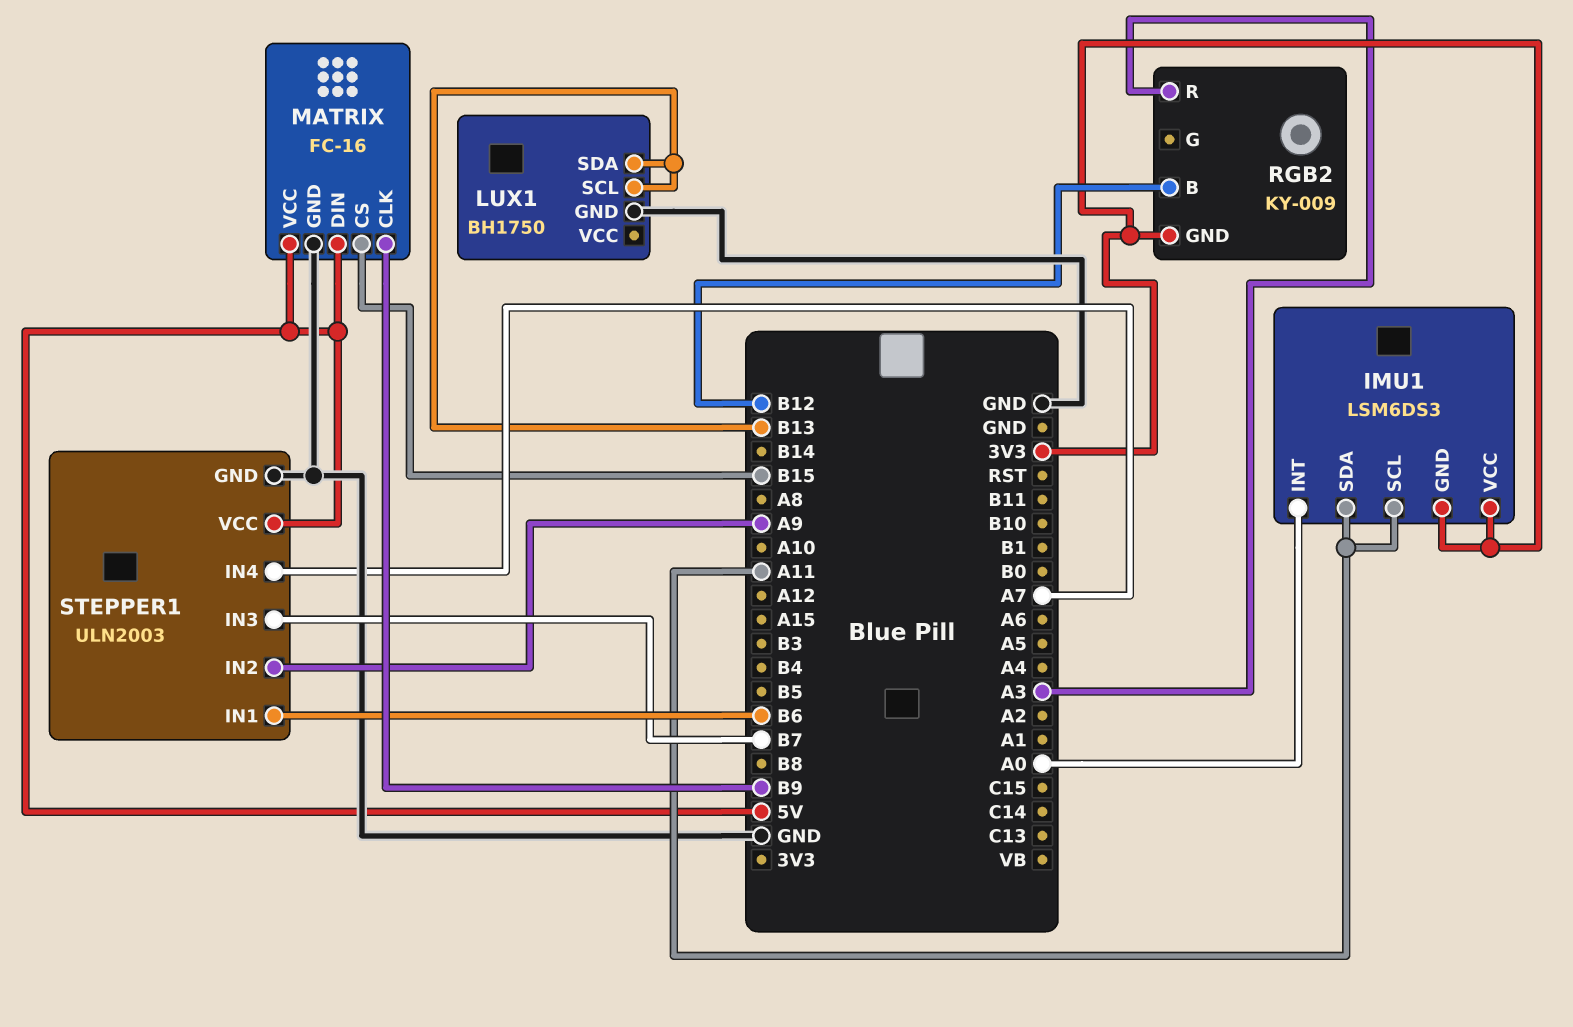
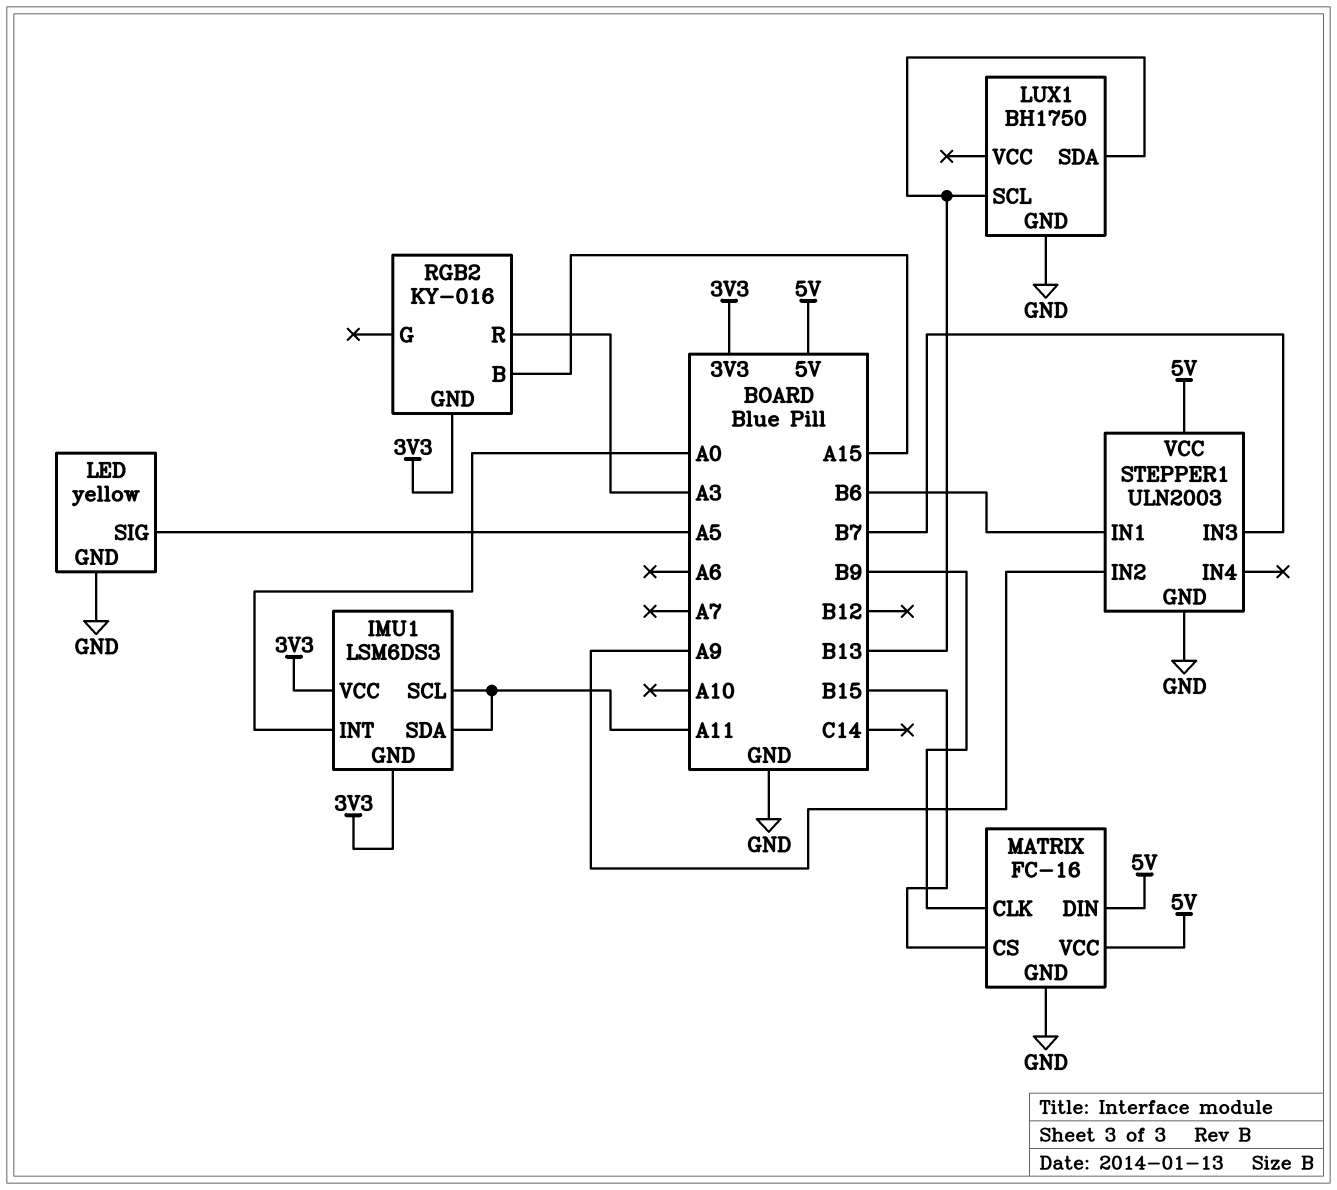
LED: none -> yellow
LED pin GND: none -> GND
LED pin SIG: none -> A5
RGB2: KY-009 -> KY-016
RGB2 pin B: B12 -> A15
STEPPER1 pin IN4: A7 -> none

